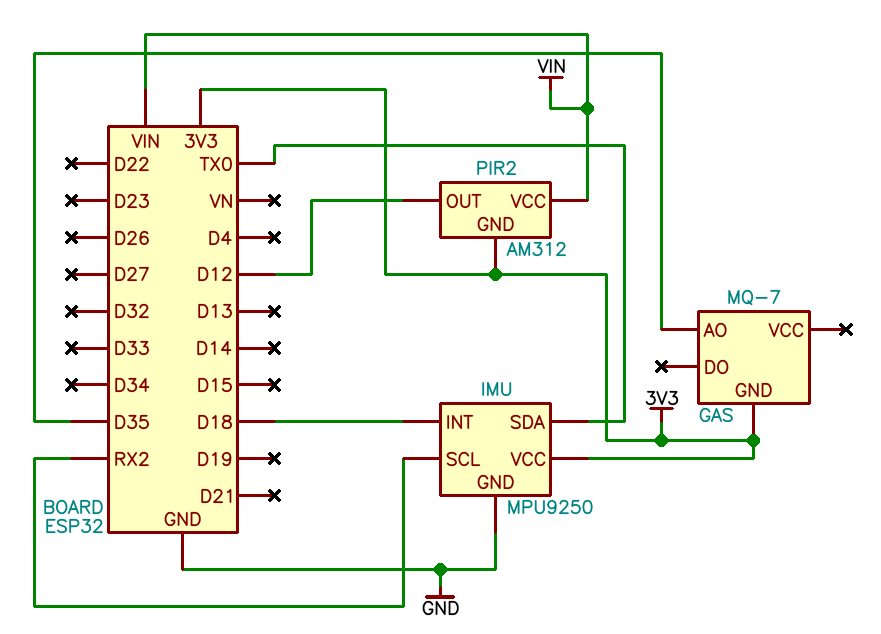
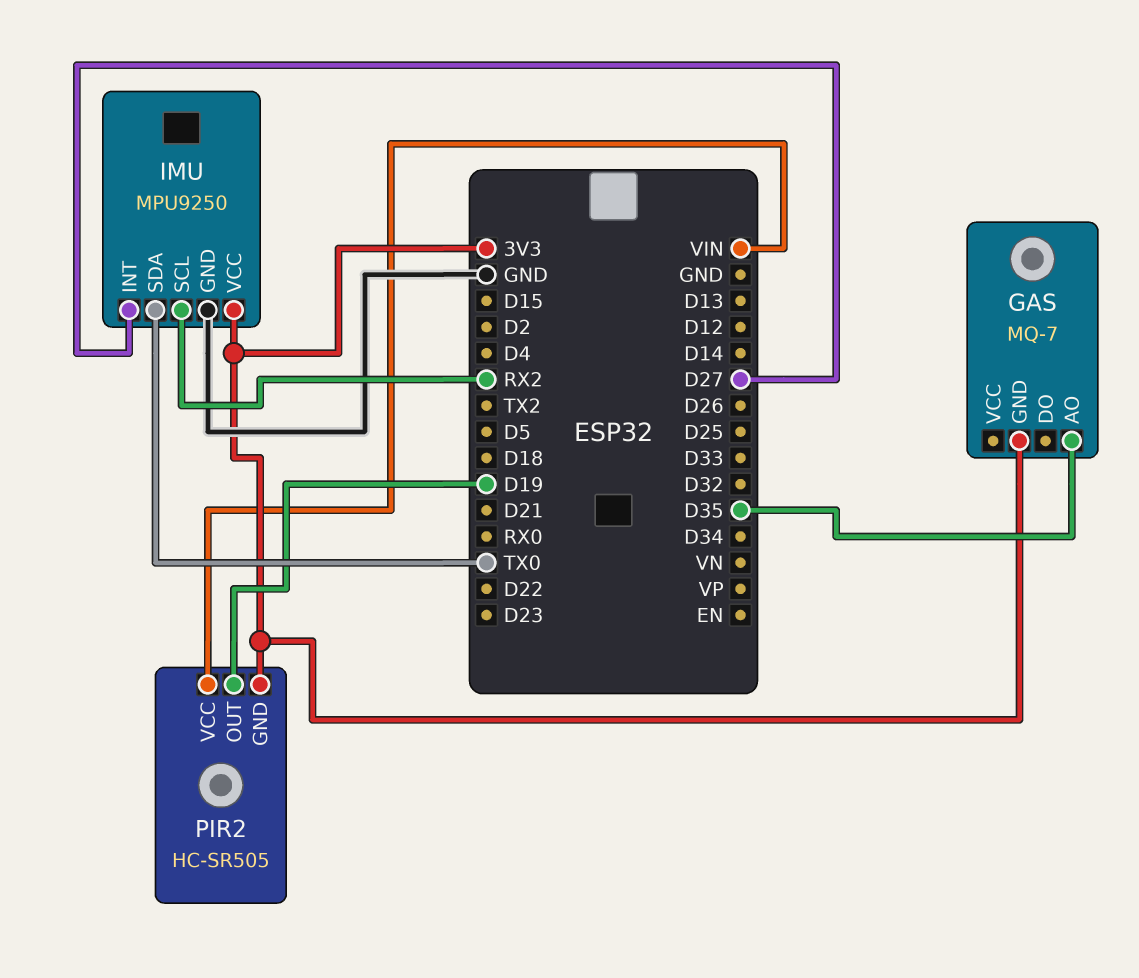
IMU pin INT: D18 -> D27
PIR2: AM312 -> HC-SR505
PIR2 pin OUT: D12 -> D19

